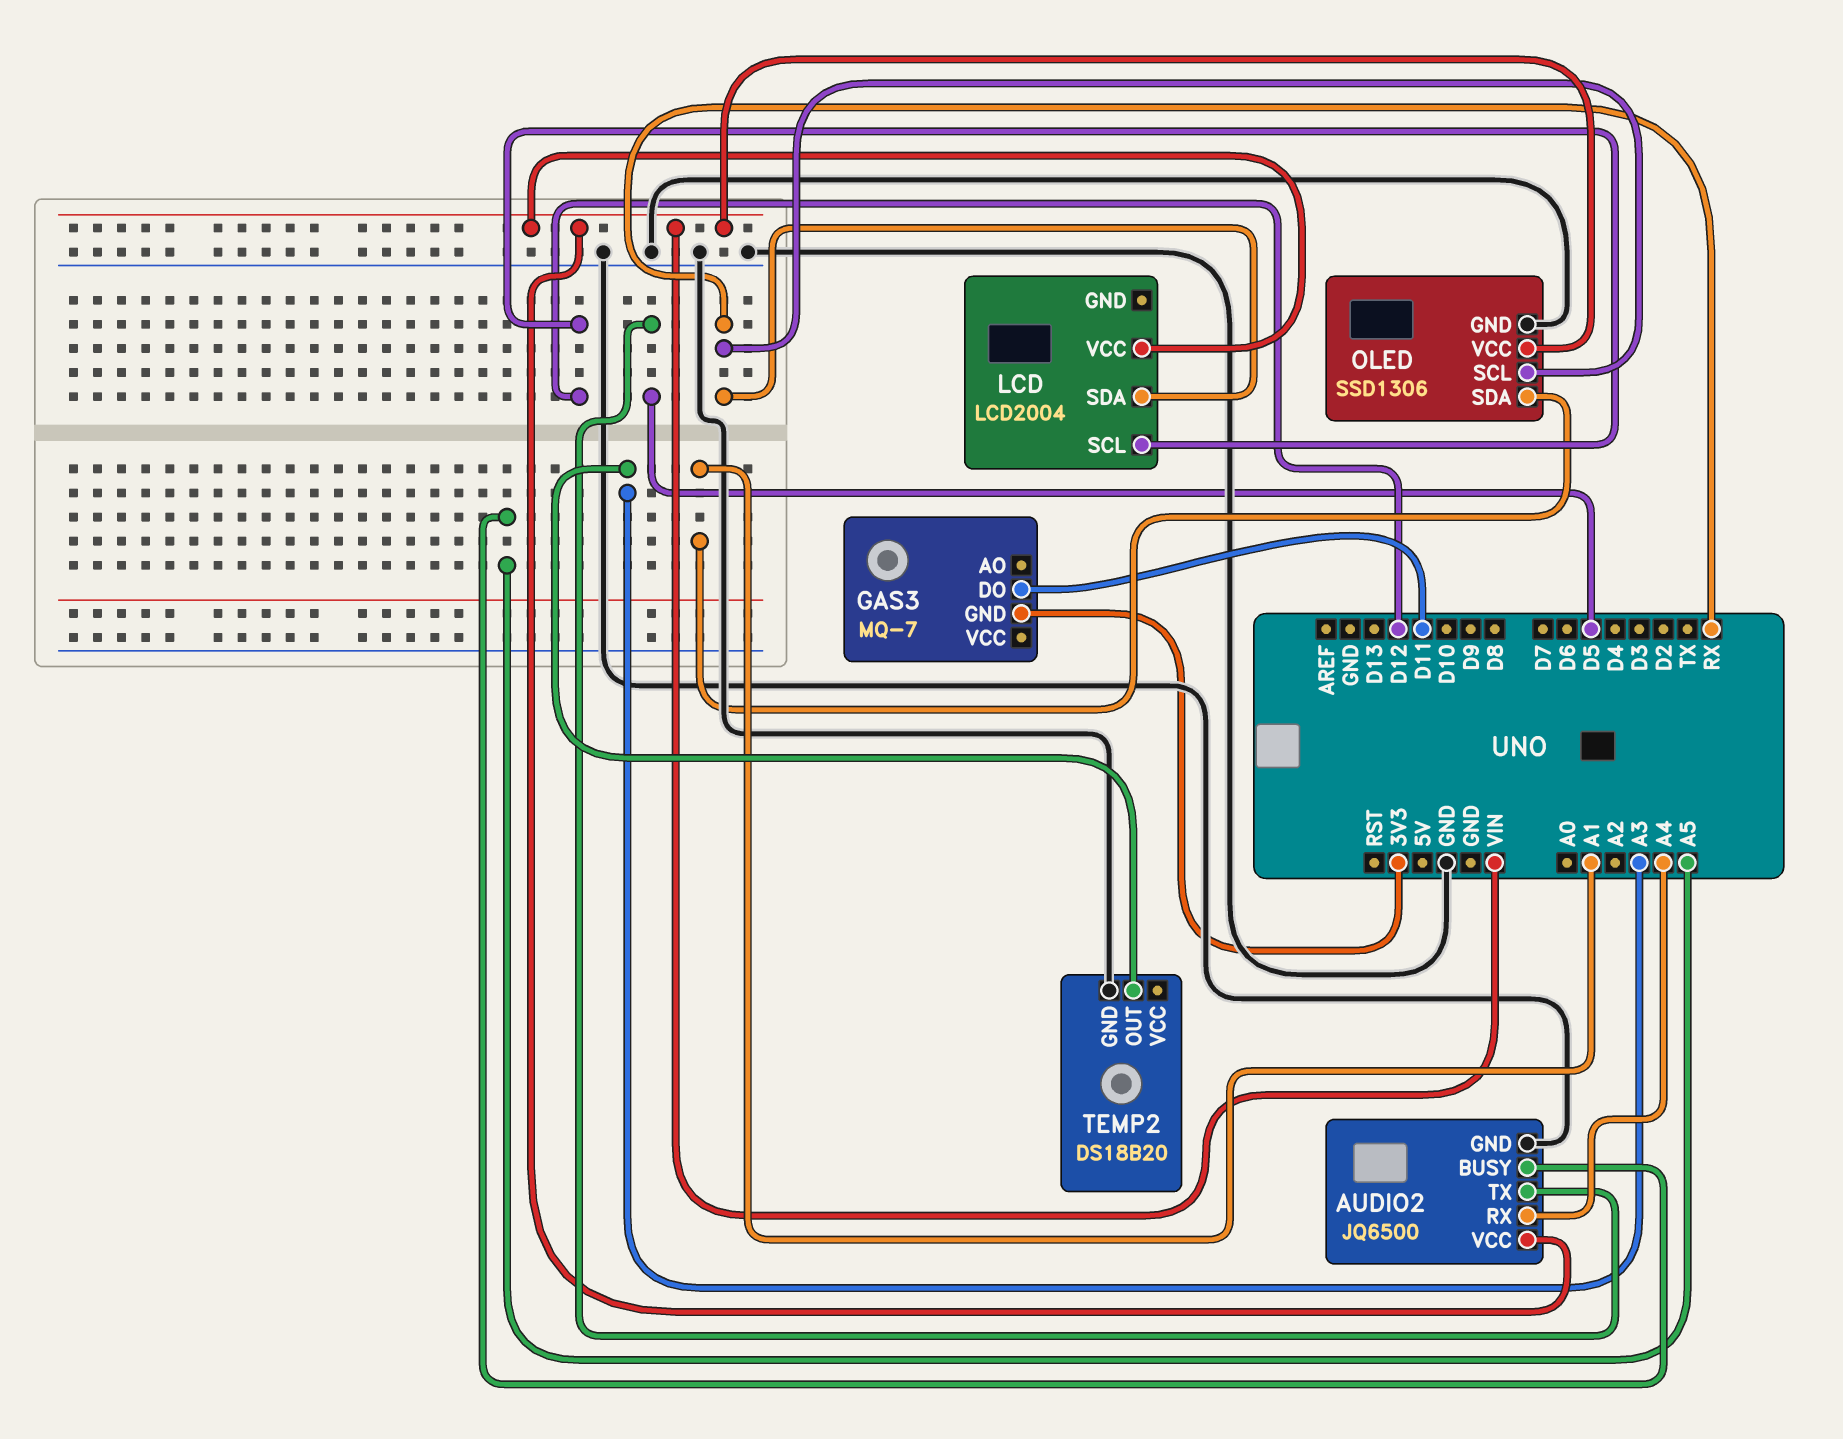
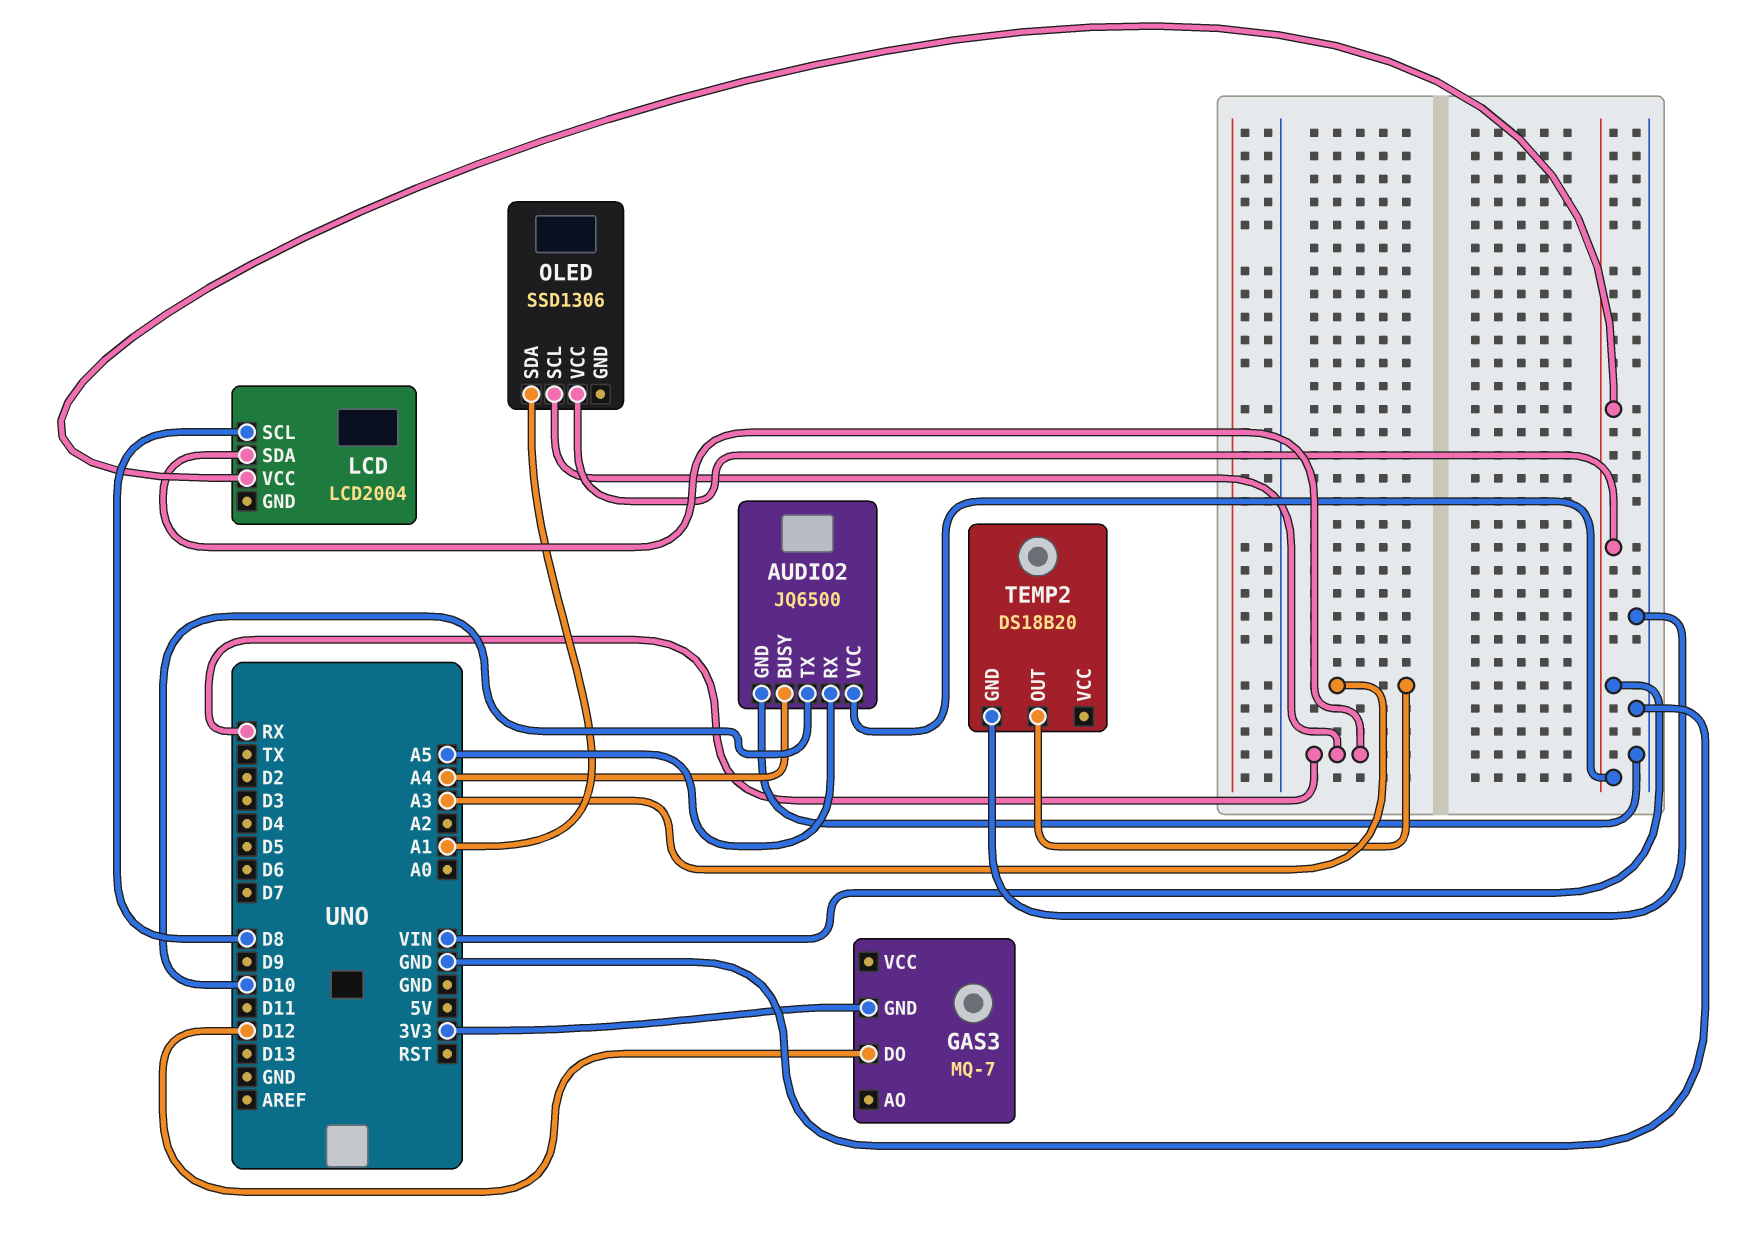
AUDIO2 pin BUSY: A5 -> A4
AUDIO2 pin RX: A4 -> A5
AUDIO2 pin TX: D5 -> D10
GAS3 pin DO: D11 -> D12
LCD pin SCL: D12 -> D8
OLED pin GND: GND -> none

